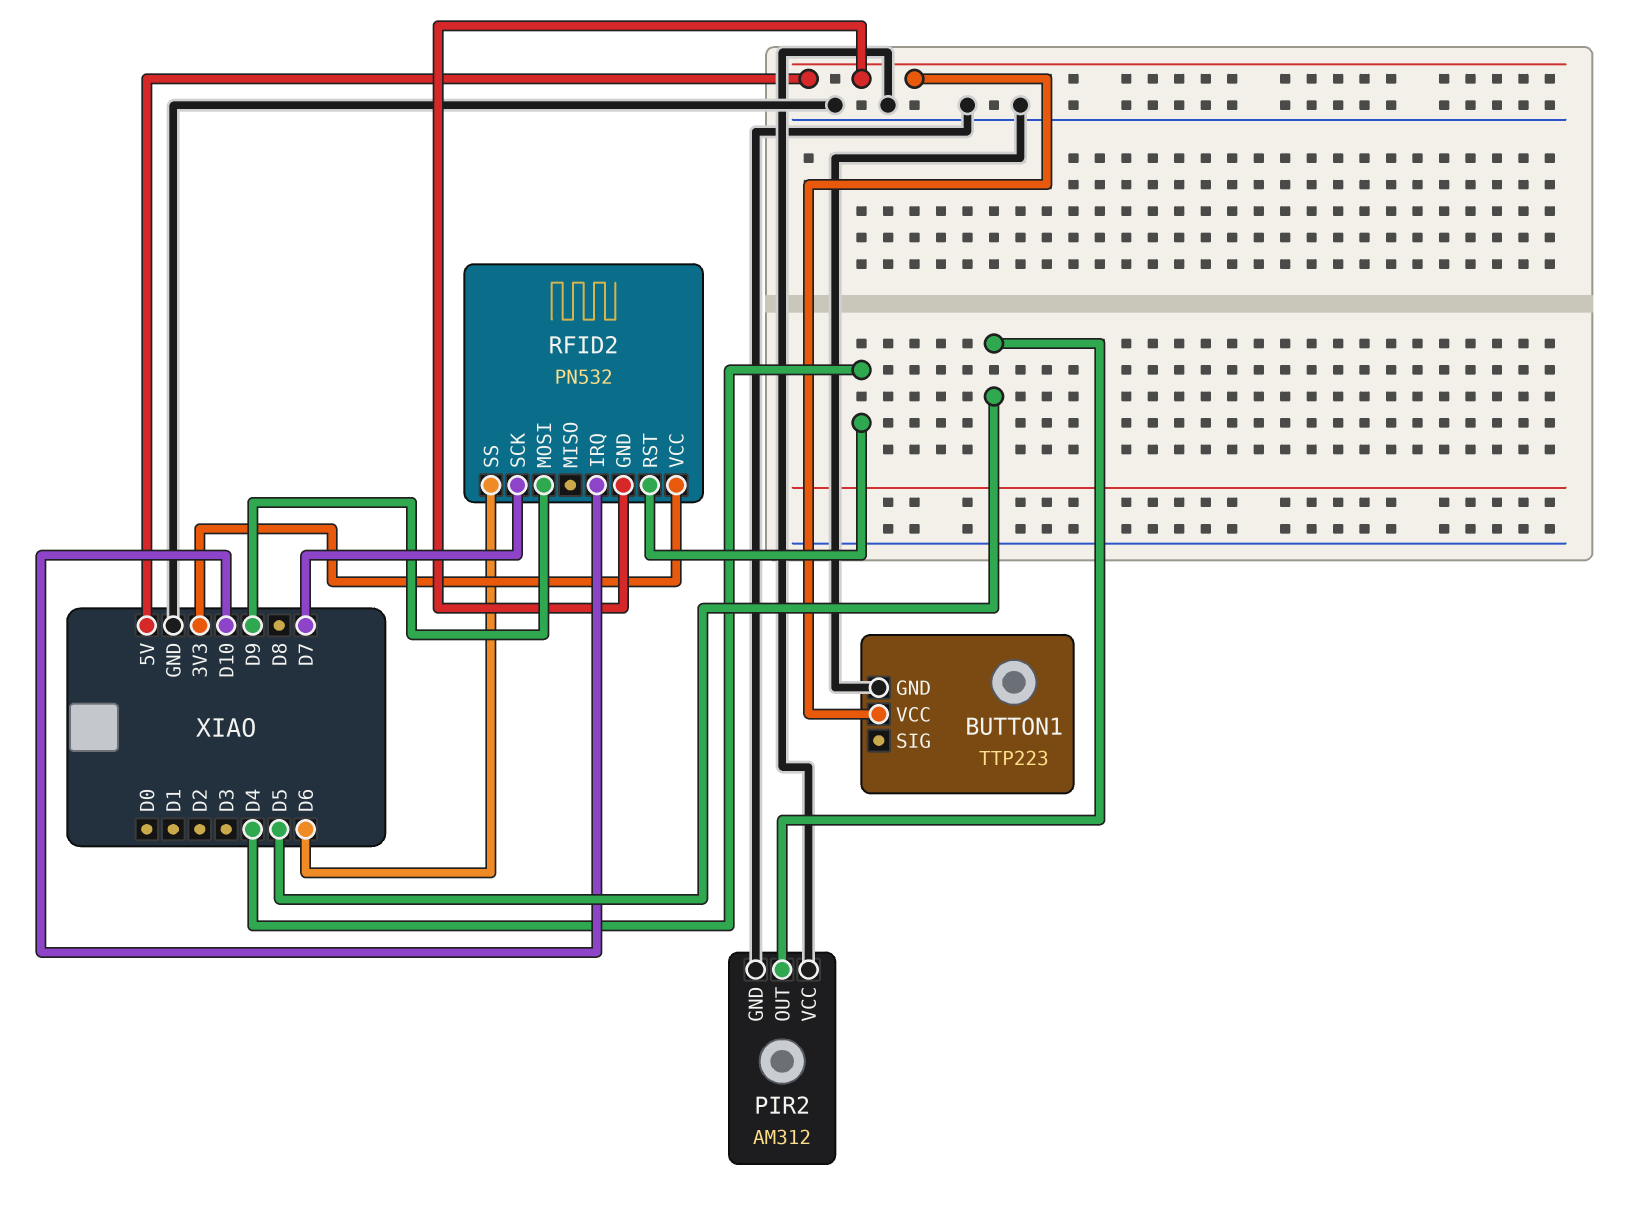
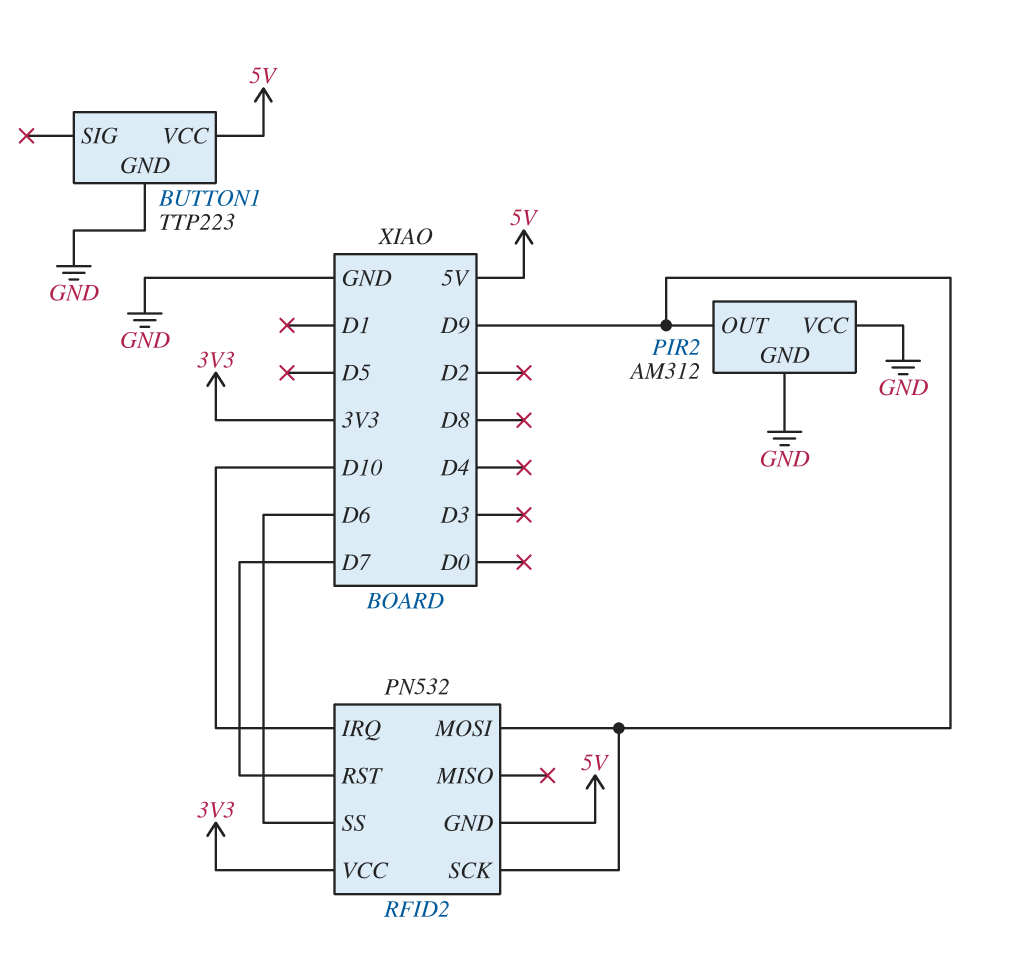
PIR2 pin OUT: D5 -> D9
RFID2 pin RST: D4 -> D7
RFID2 pin SCK: D7 -> D9

